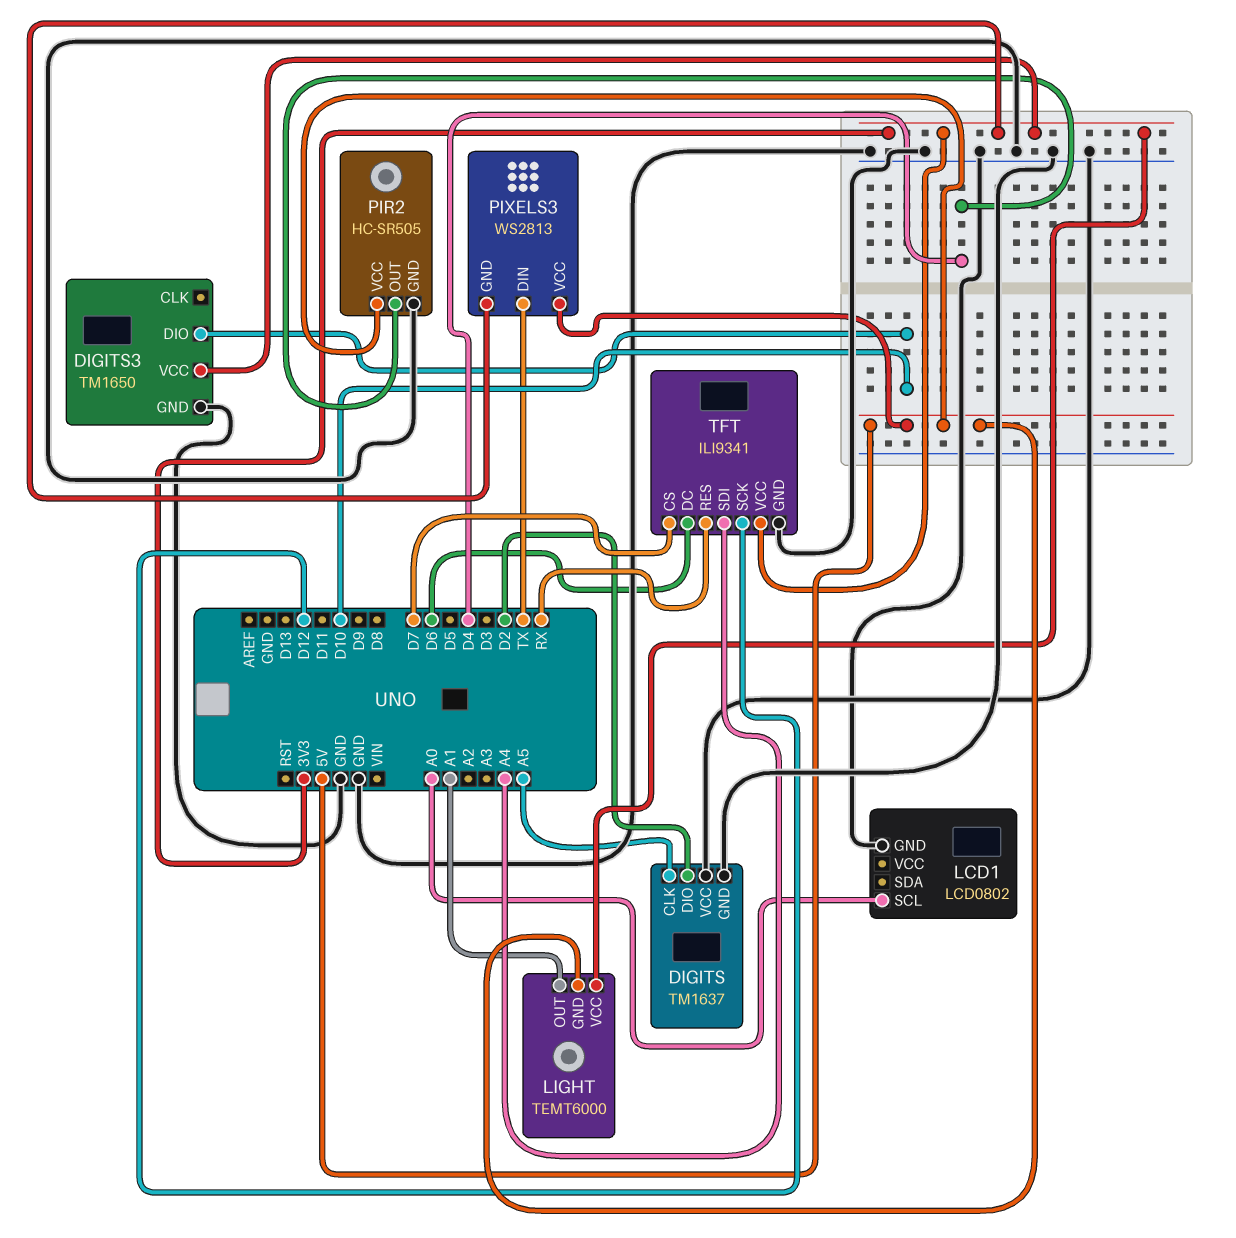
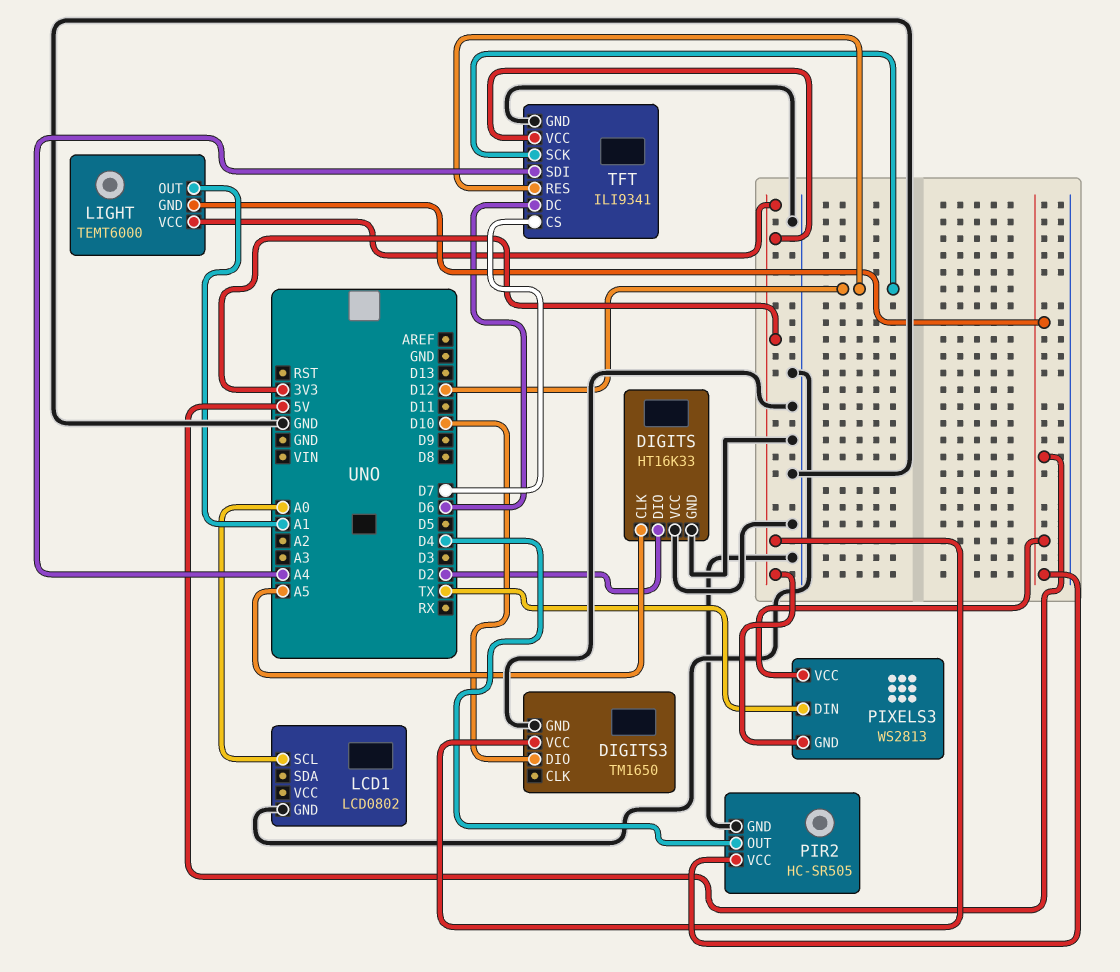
DIGITS: TM1637 -> HT16K33
TFT pin RES: RX -> D12

